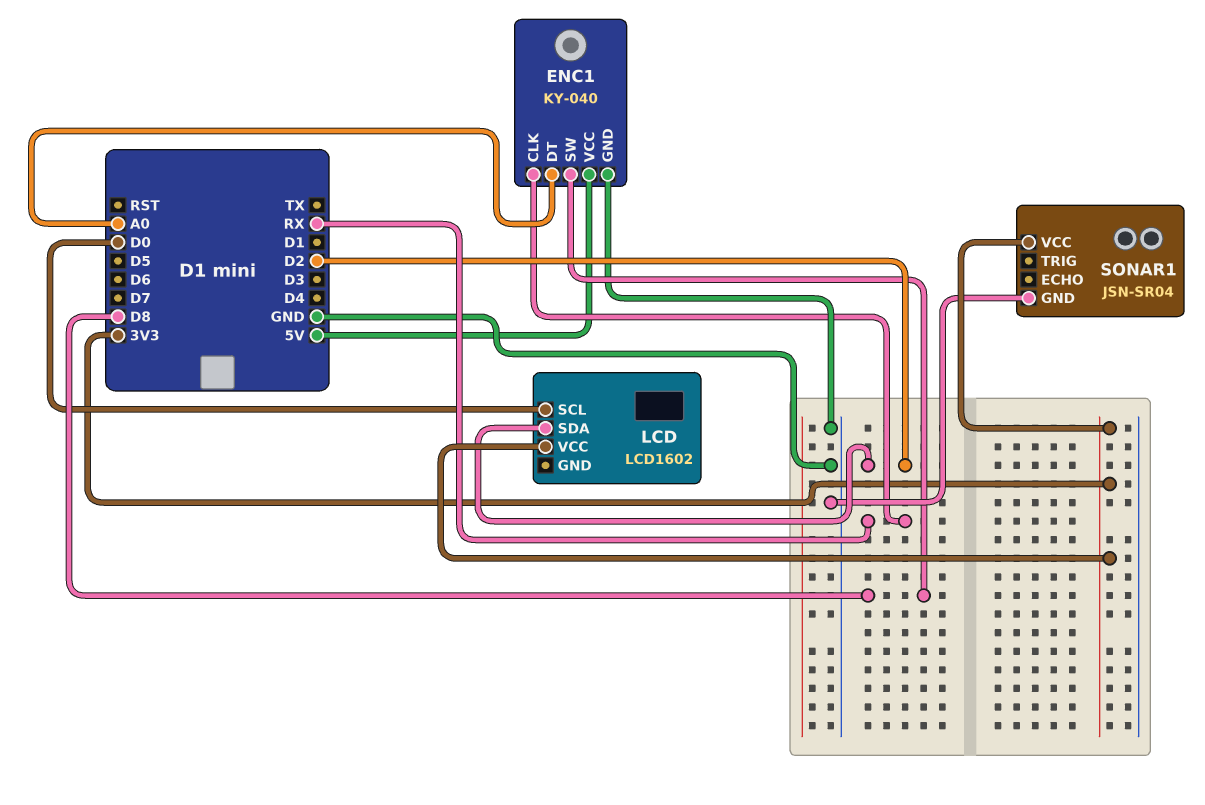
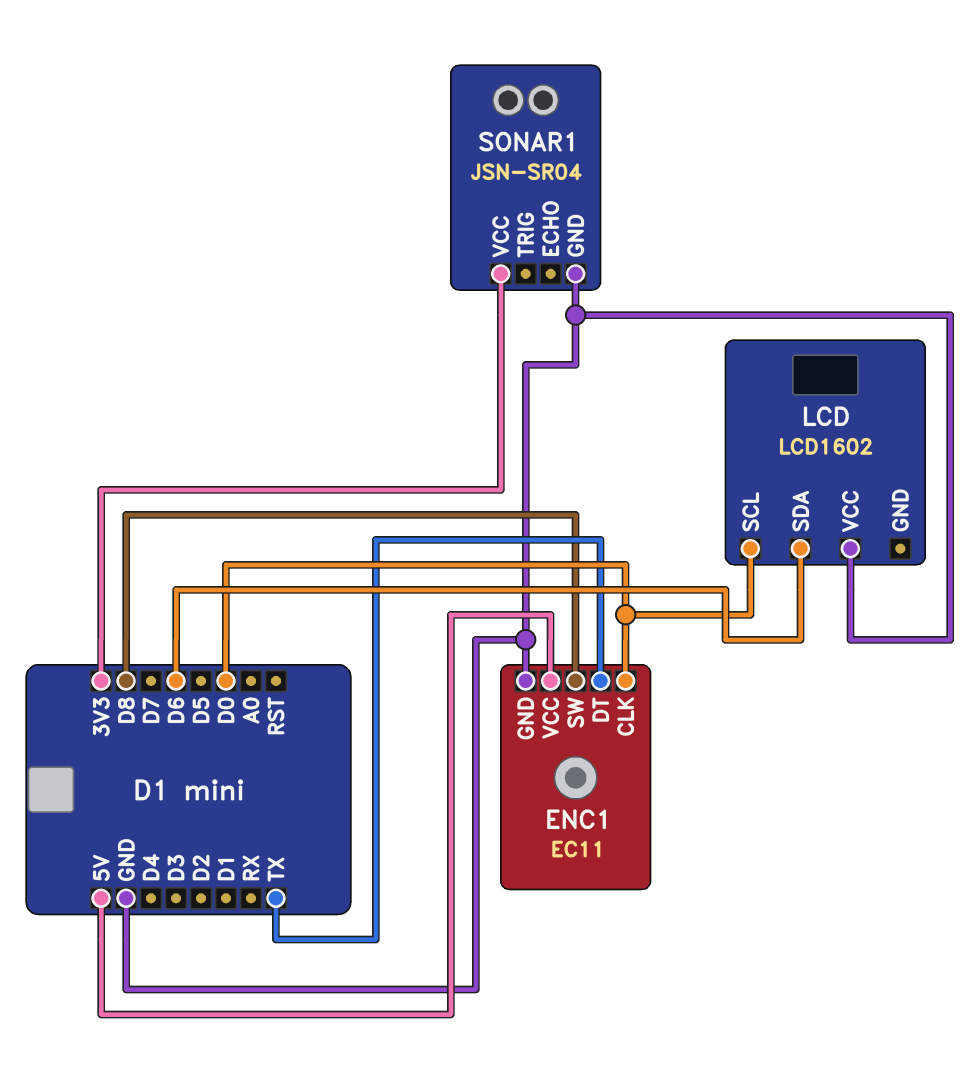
ENC1: KY-040 -> EC11
ENC1 pin CLK: RX -> D0
ENC1 pin DT: A0 -> TX
LCD pin SDA: D2 -> D6
LCD pin VCC: 3V3 -> GND

